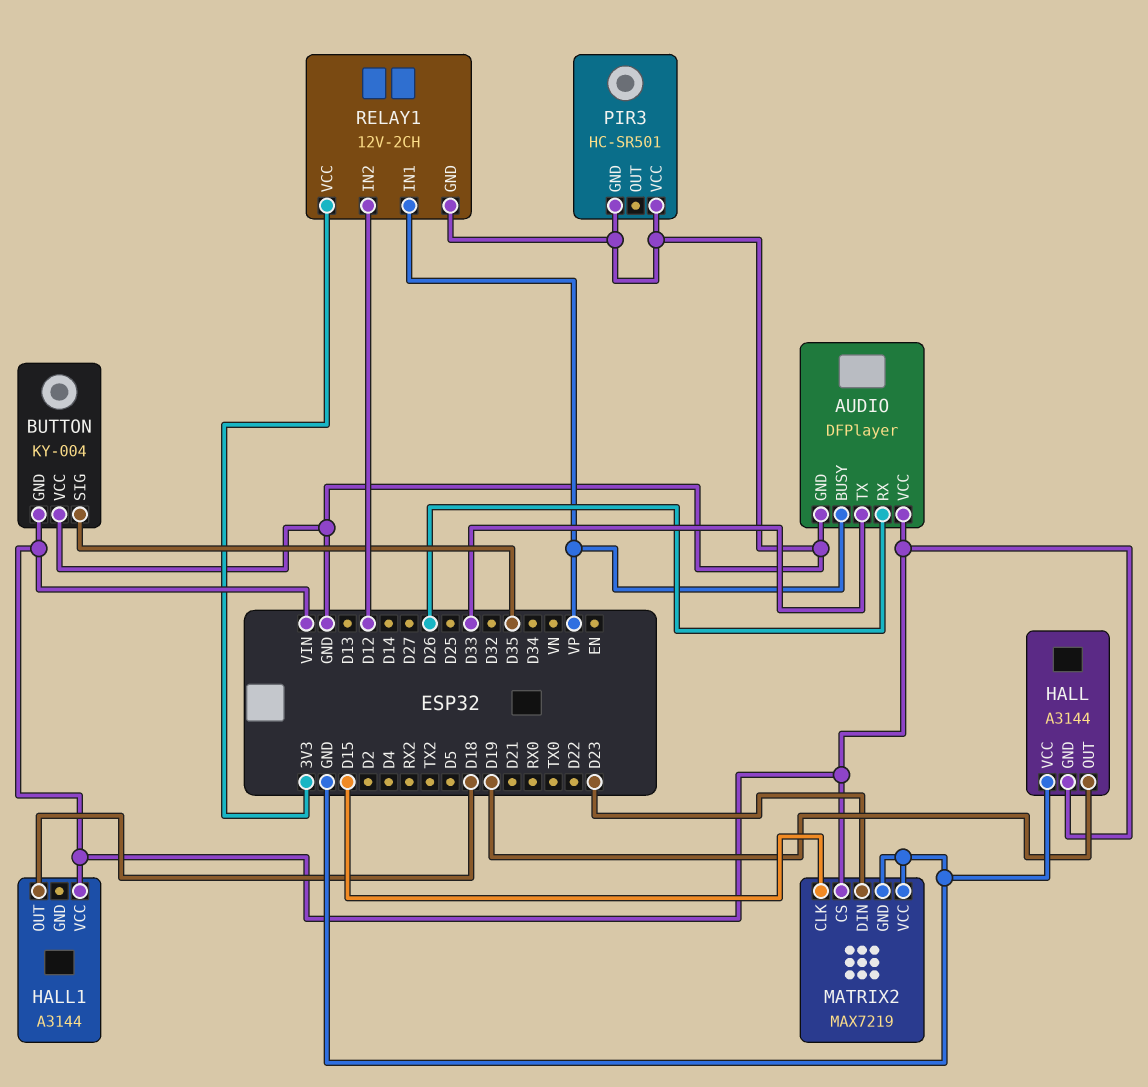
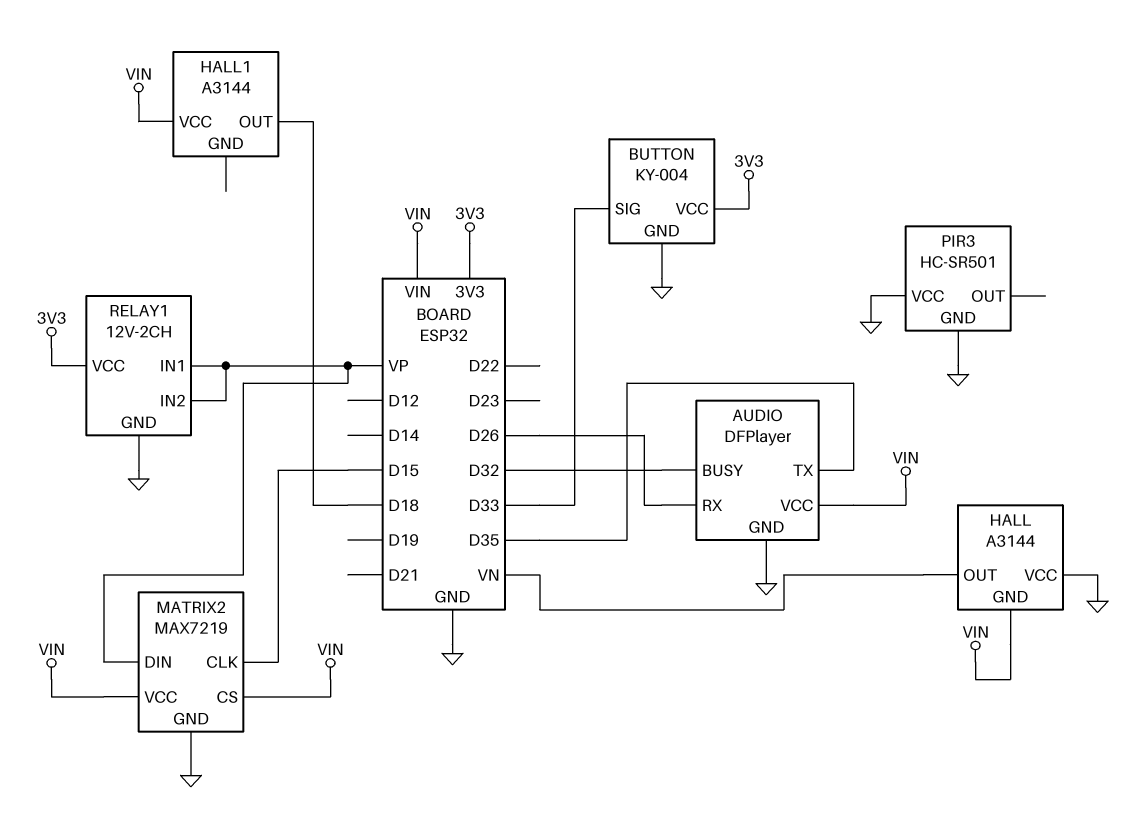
AUDIO pin BUSY: VP -> D32
AUDIO pin TX: D33 -> D35
BUTTON pin GND: VIN -> GND
BUTTON pin SIG: D35 -> D33
BUTTON pin VCC: GND -> 3V3
HALL pin OUT: D19 -> VN
MATRIX2 pin DIN: D23 -> VP
MATRIX2 pin VCC: GND -> VIN
RELAY1 pin IN2: D12 -> VP

